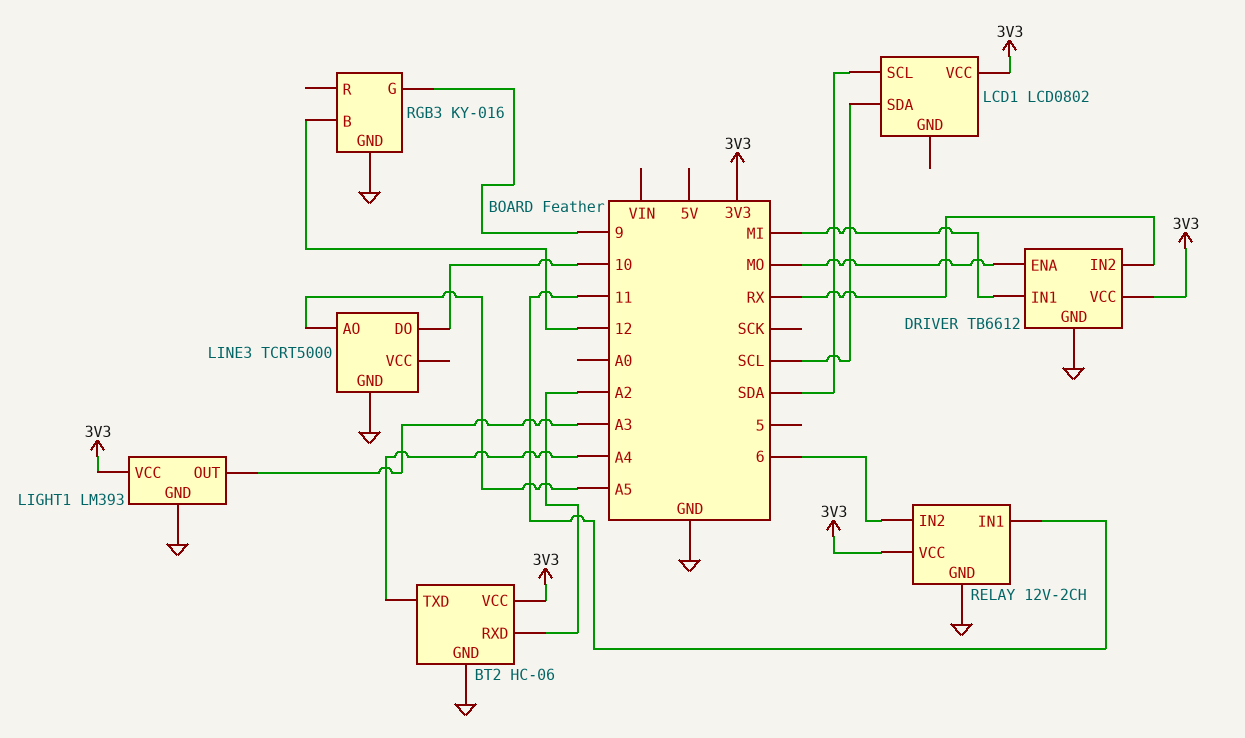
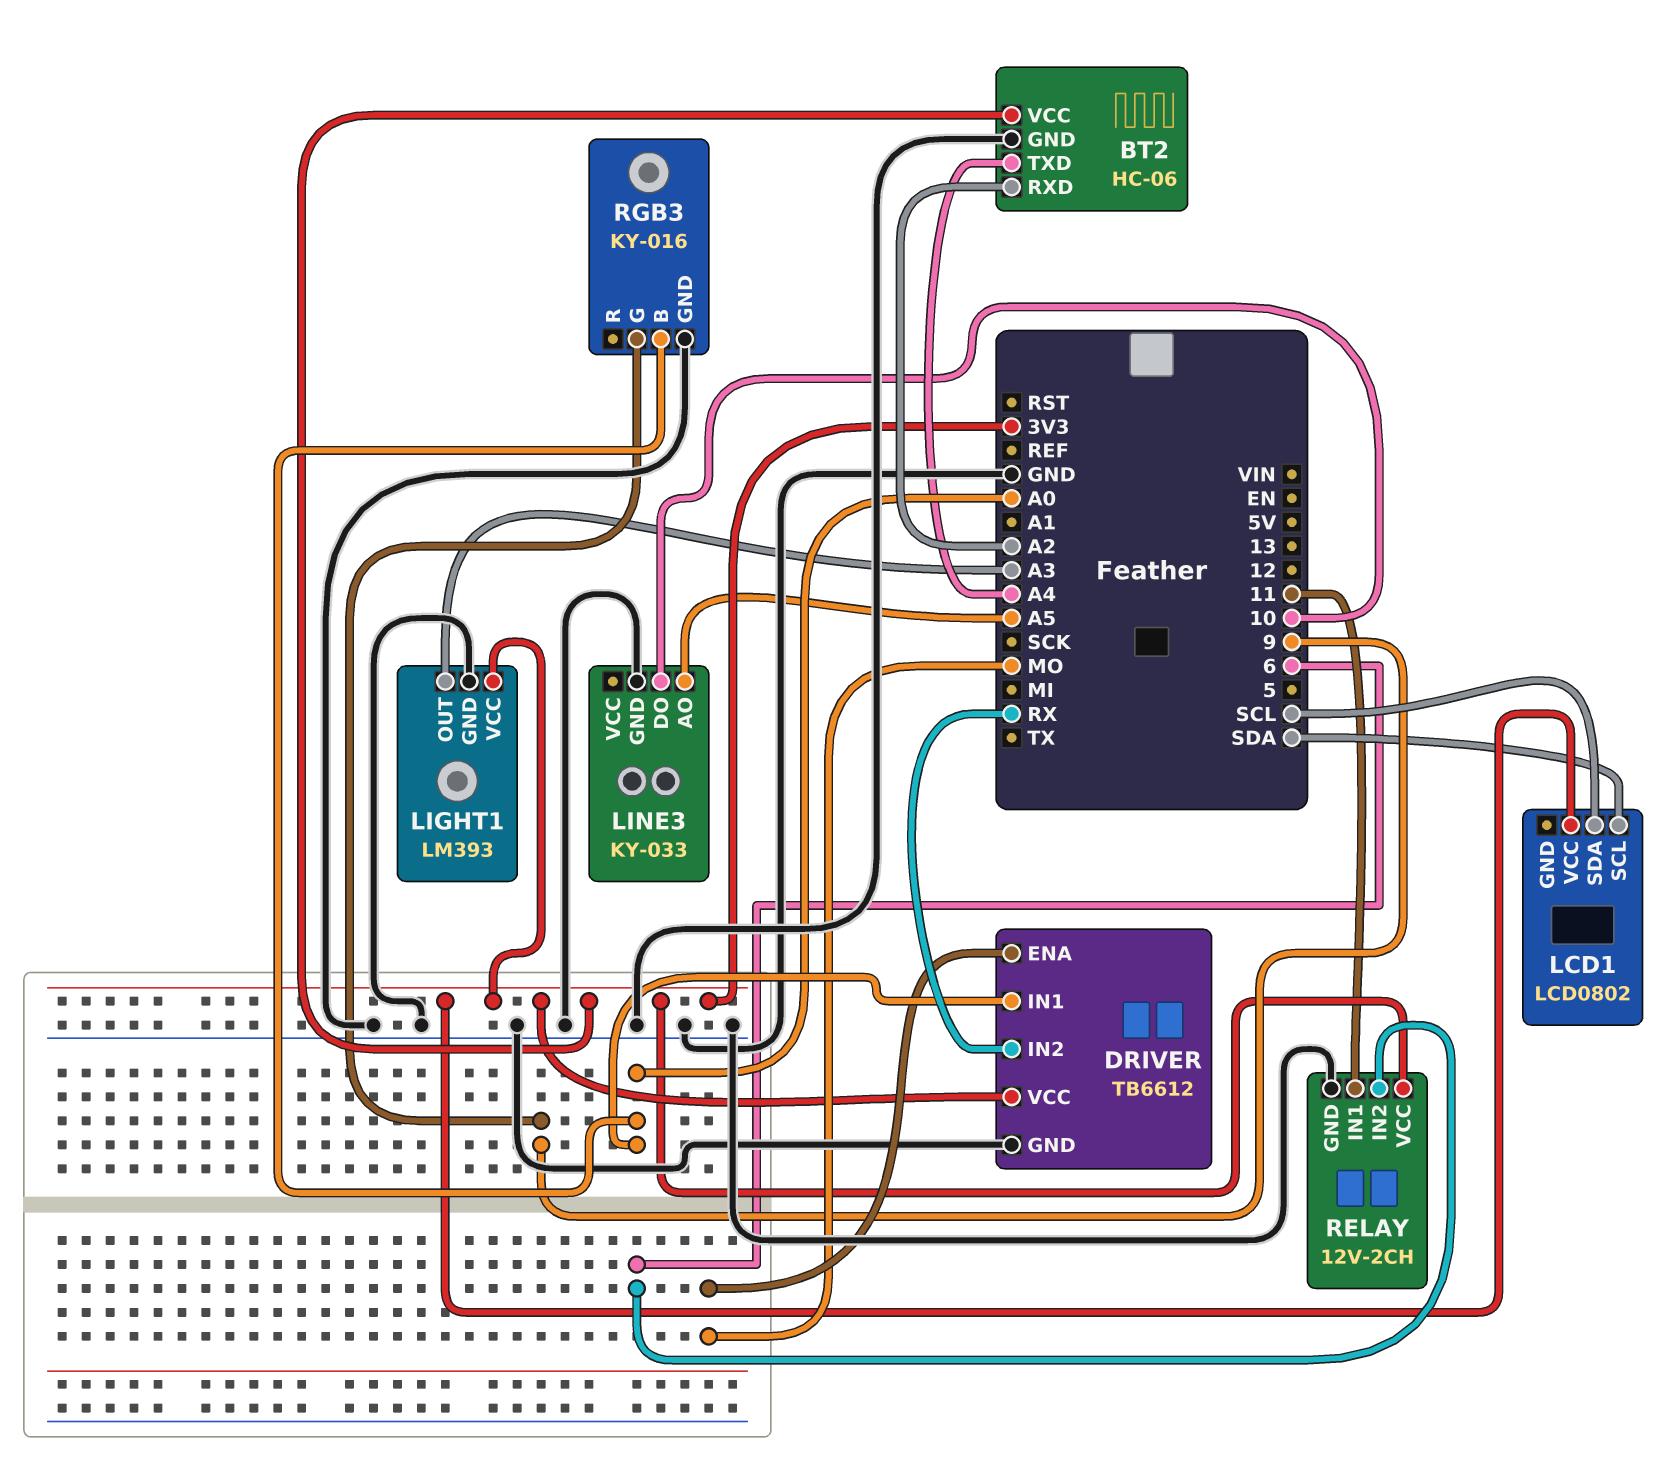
DRIVER pin IN1: MI -> A0
LINE3: TCRT5000 -> KY-033
RGB3 pin B: 12 -> A0

